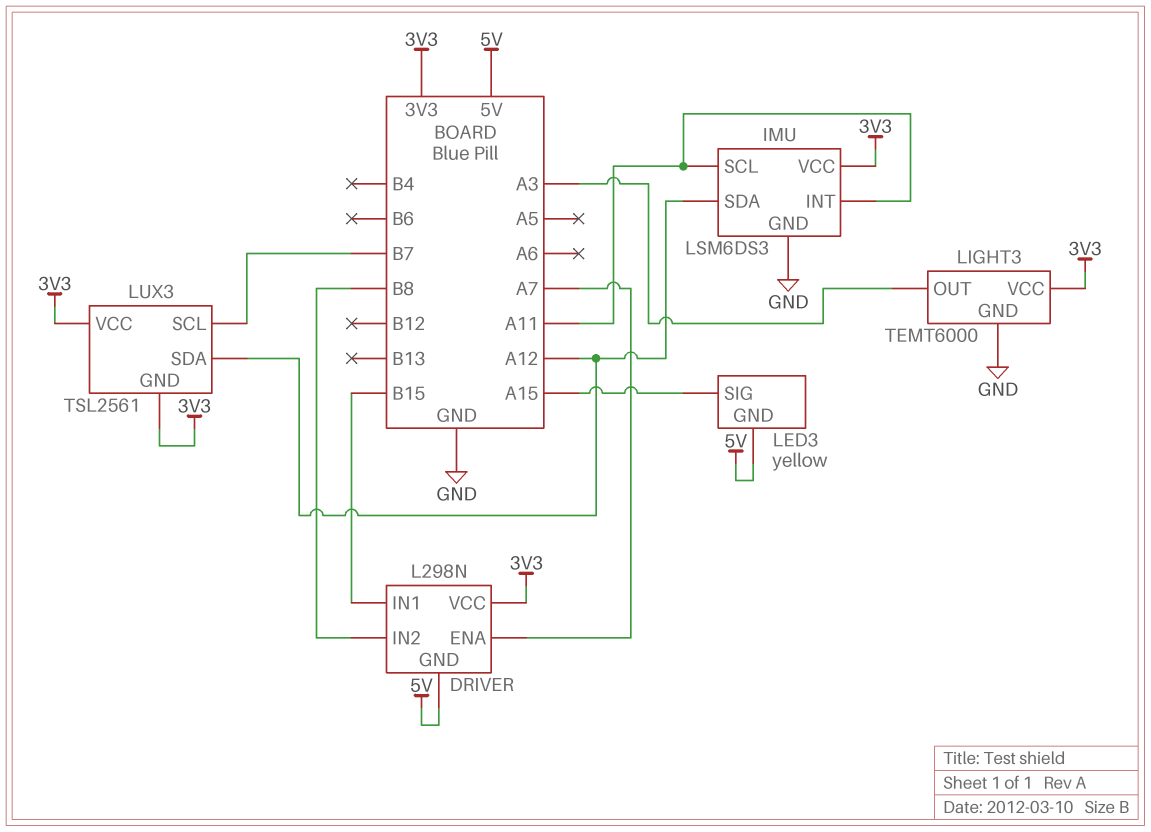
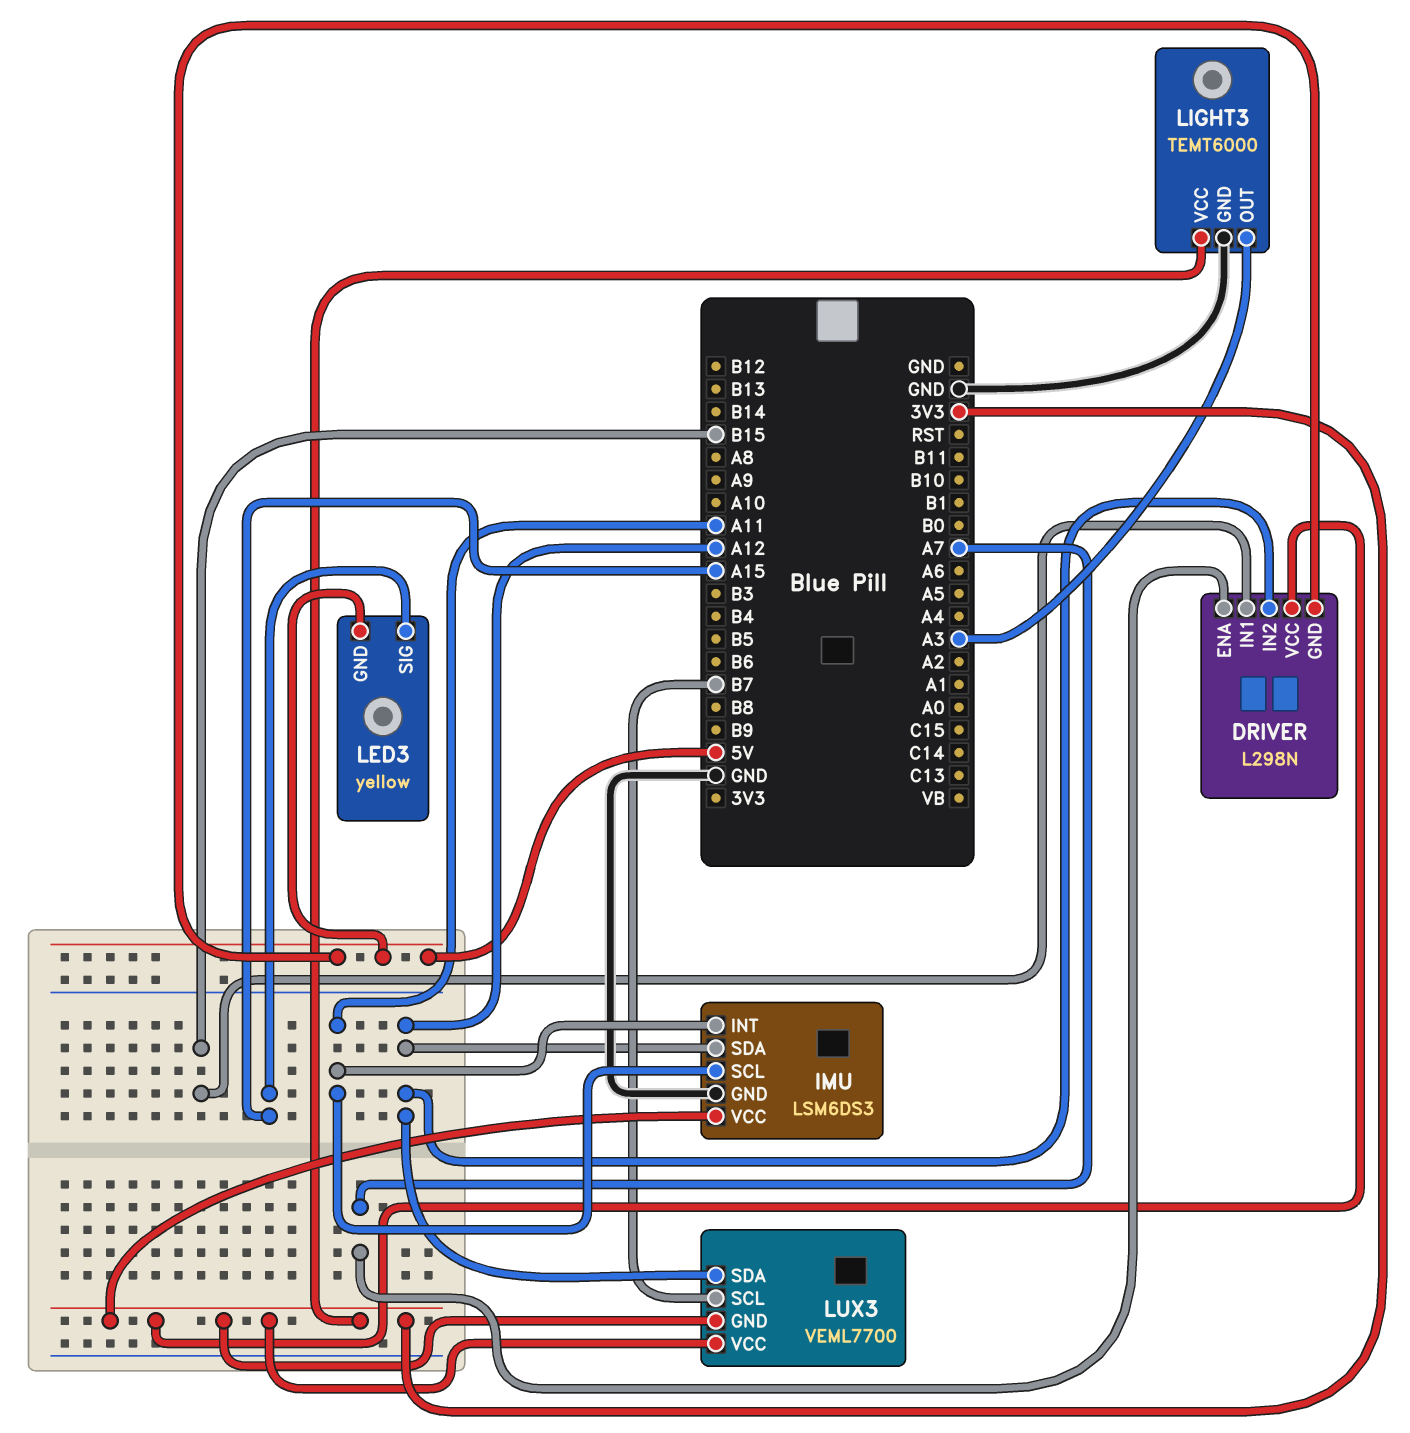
DRIVER pin IN2: B8 -> A12
LUX3: TSL2561 -> VEML7700

